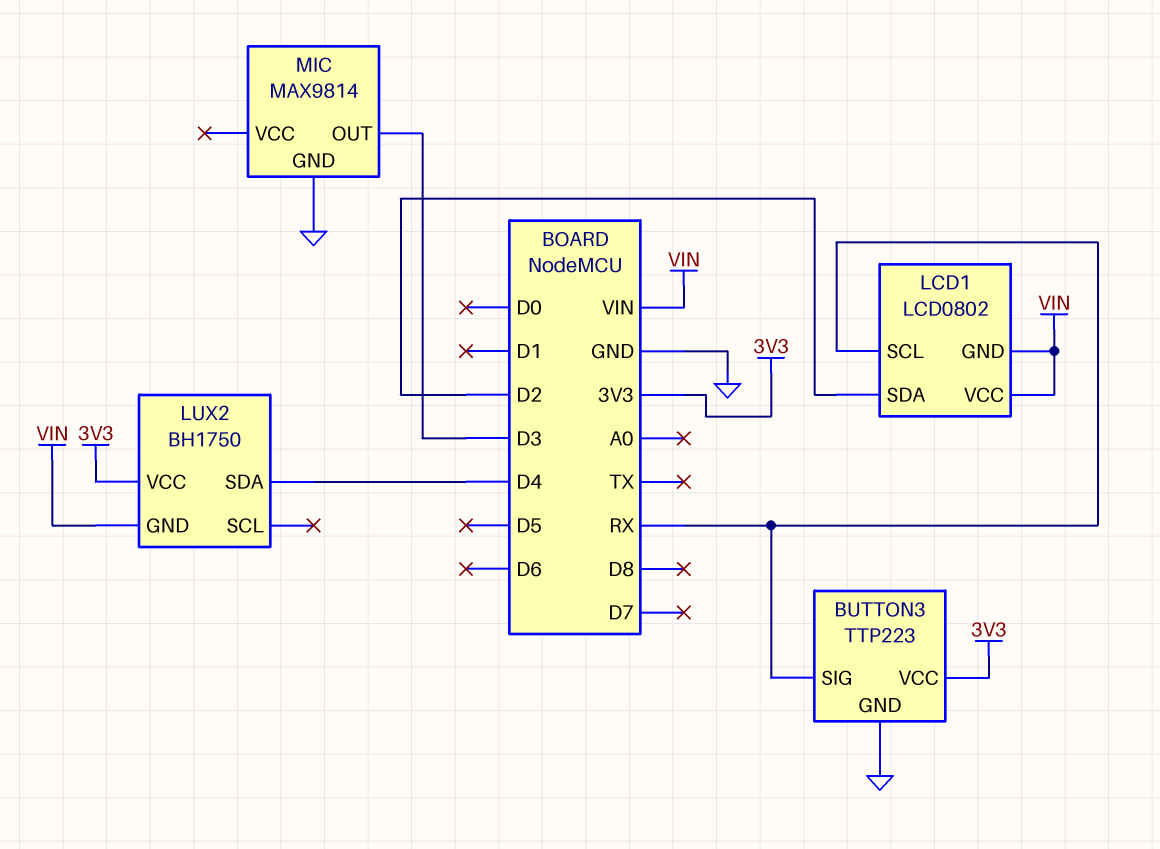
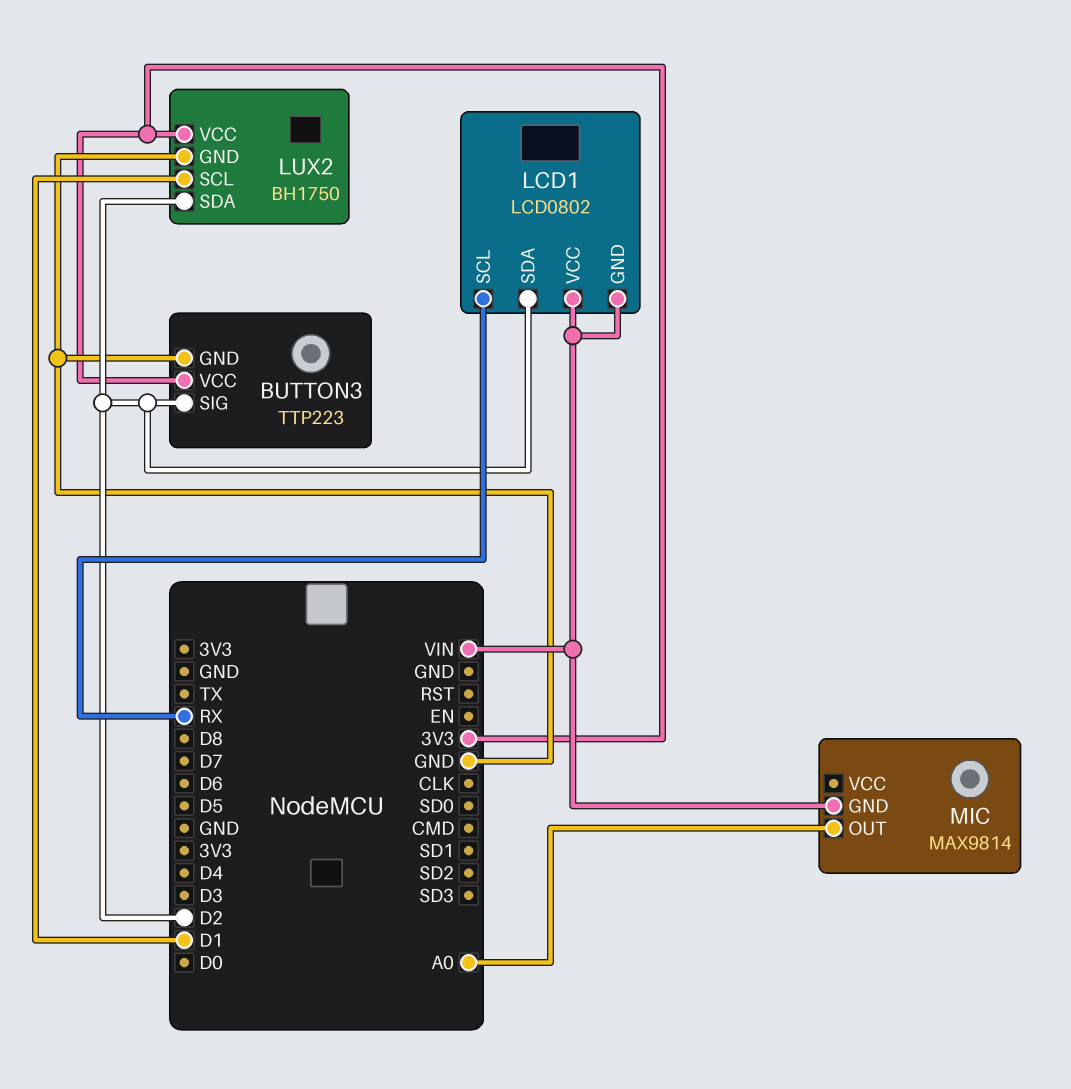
BUTTON3 pin SIG: RX -> D2
LUX2 pin GND: VIN -> GND
LUX2 pin SCL: none -> D1
LUX2 pin SDA: D4 -> D2
MIC pin GND: GND -> VIN
MIC pin OUT: D3 -> A0

